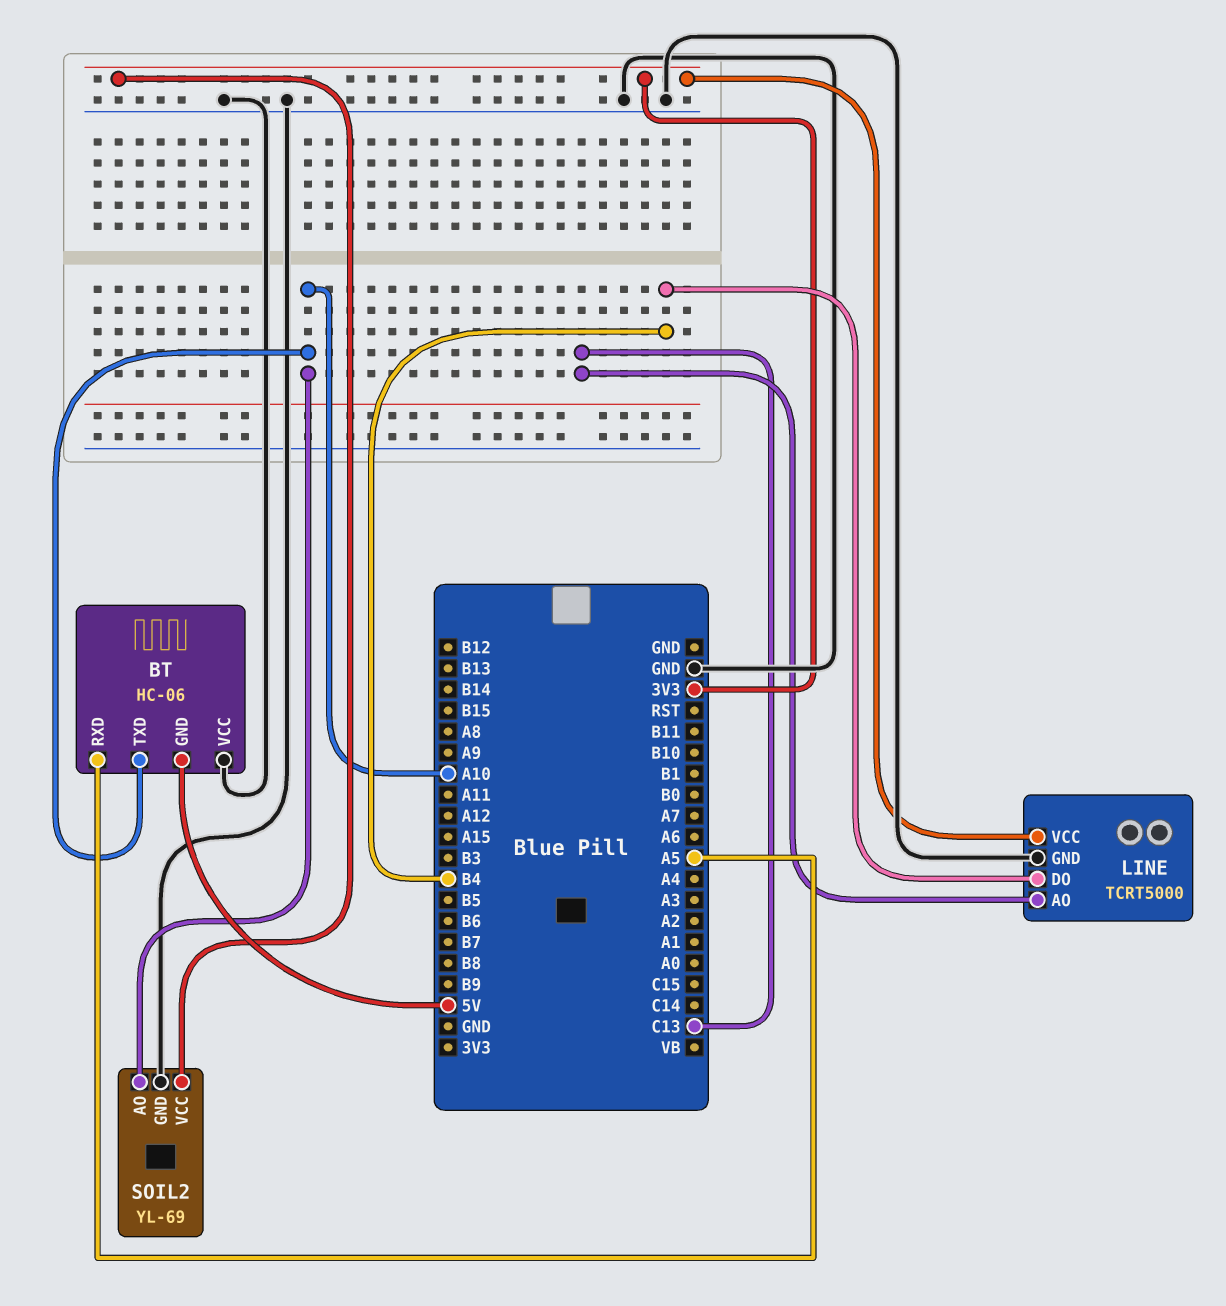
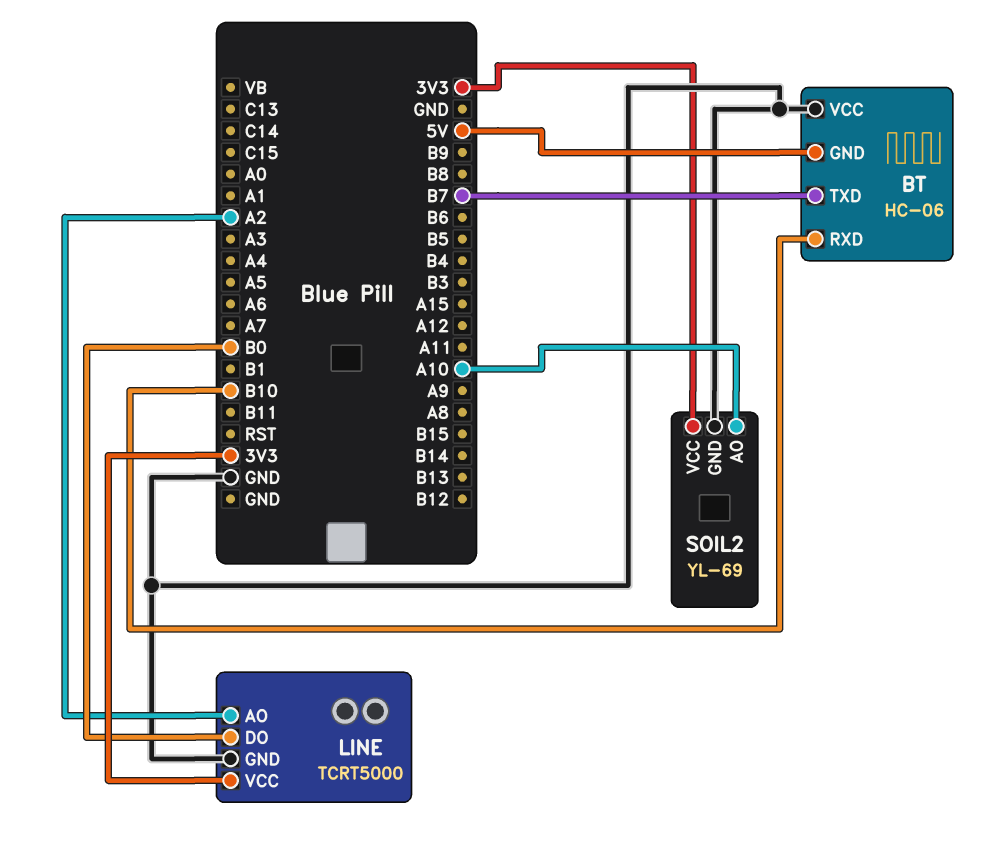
BT pin RXD: A5 -> B10
BT pin TXD: A10 -> B7
LINE pin AO: C13 -> A2
LINE pin DO: B4 -> B0

